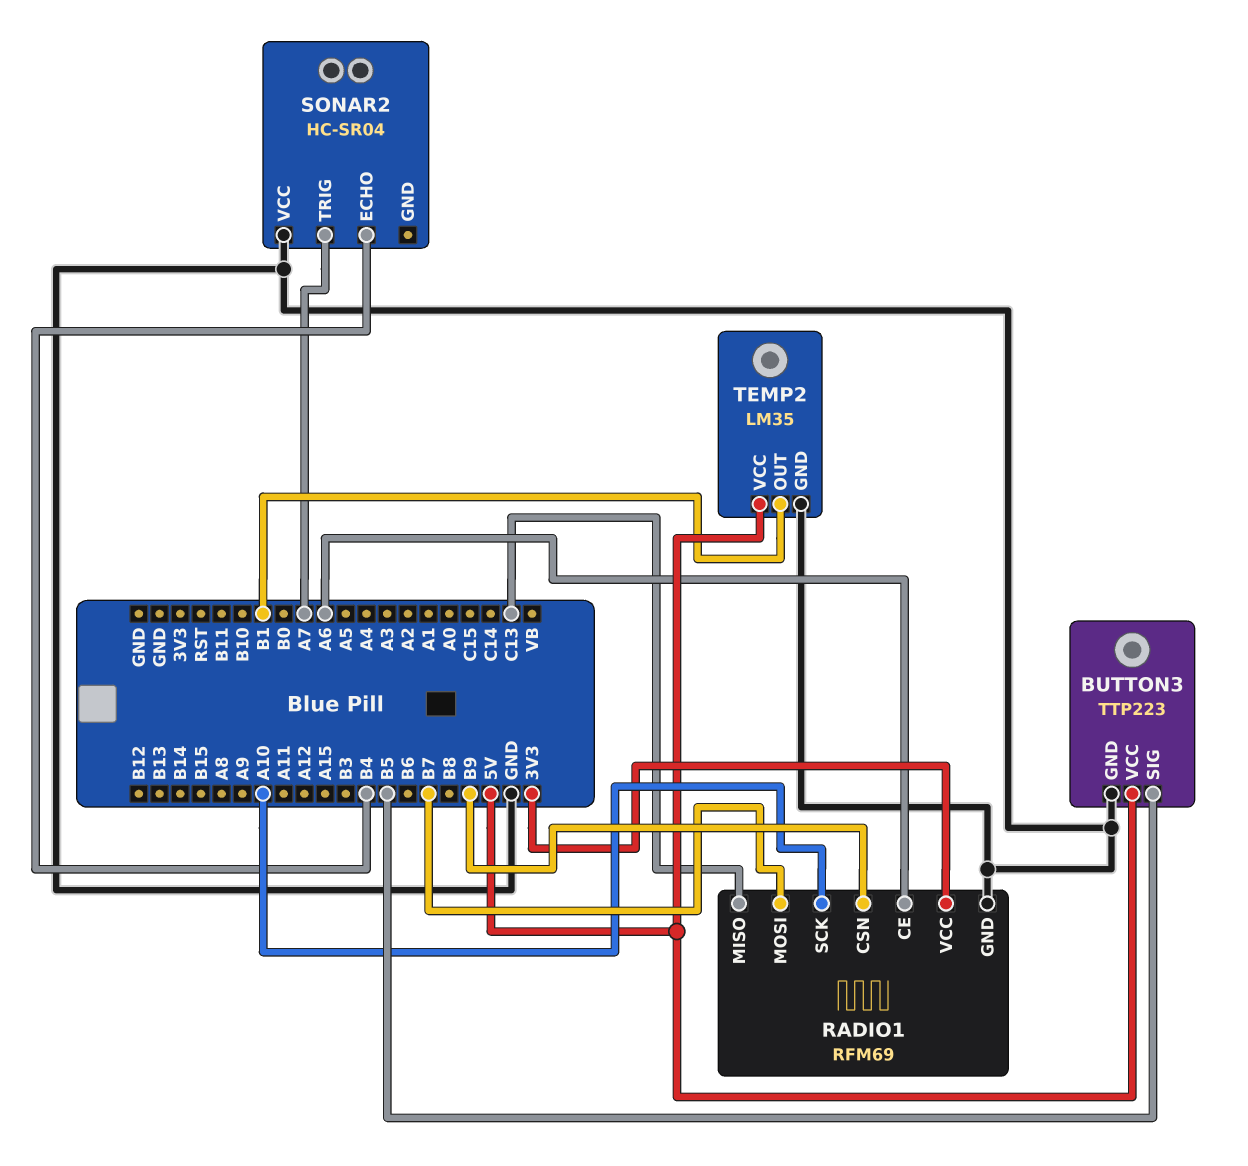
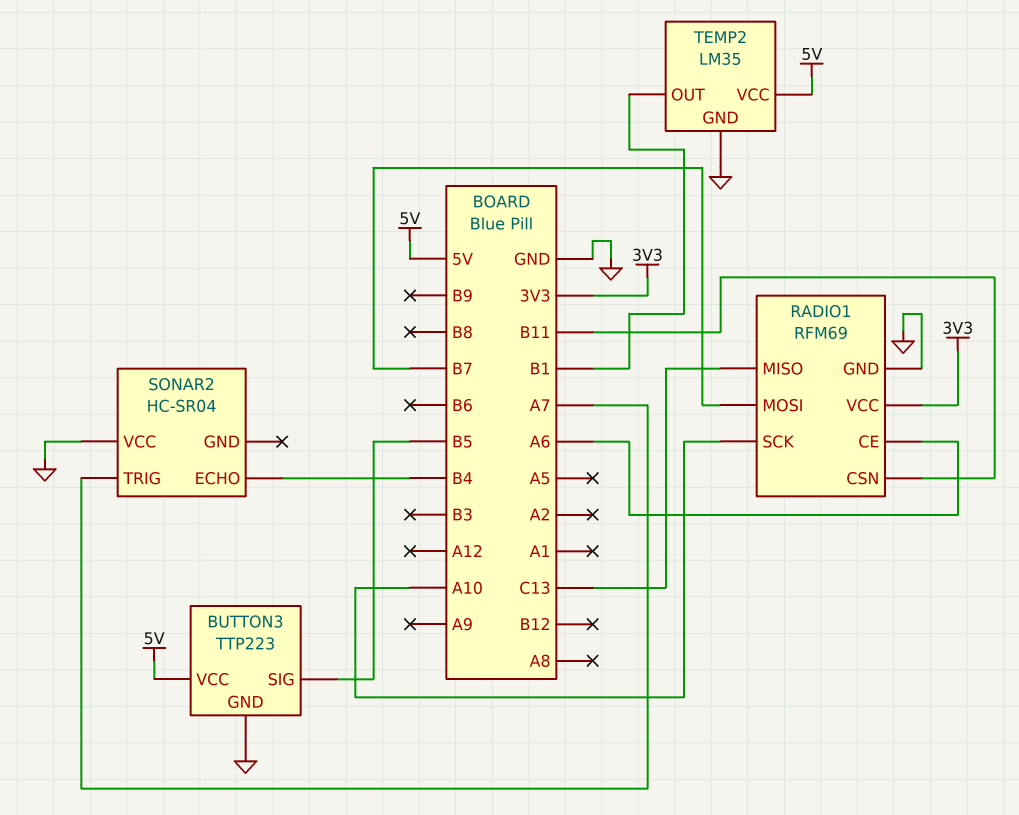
RADIO1 pin CSN: B9 -> B11

